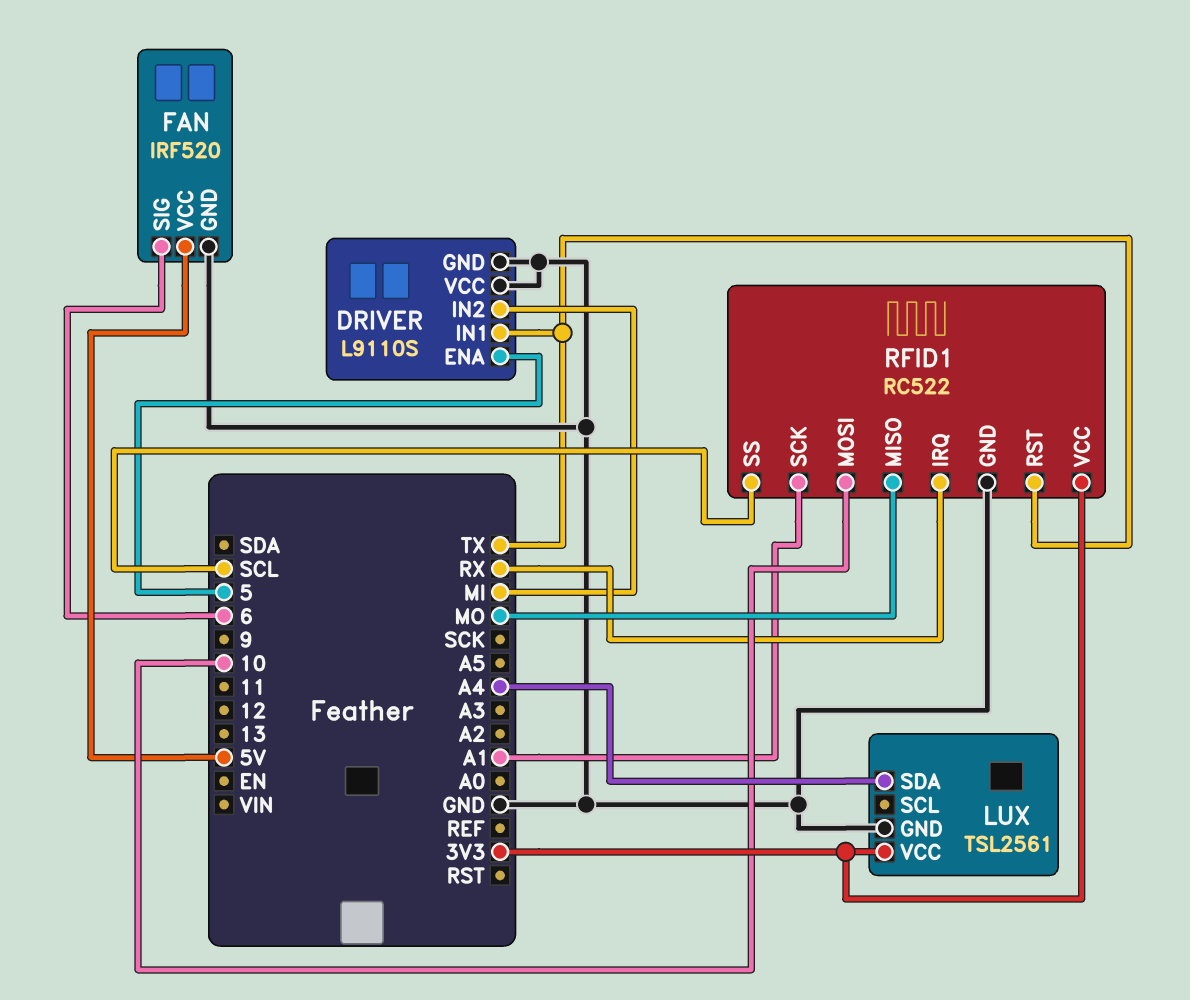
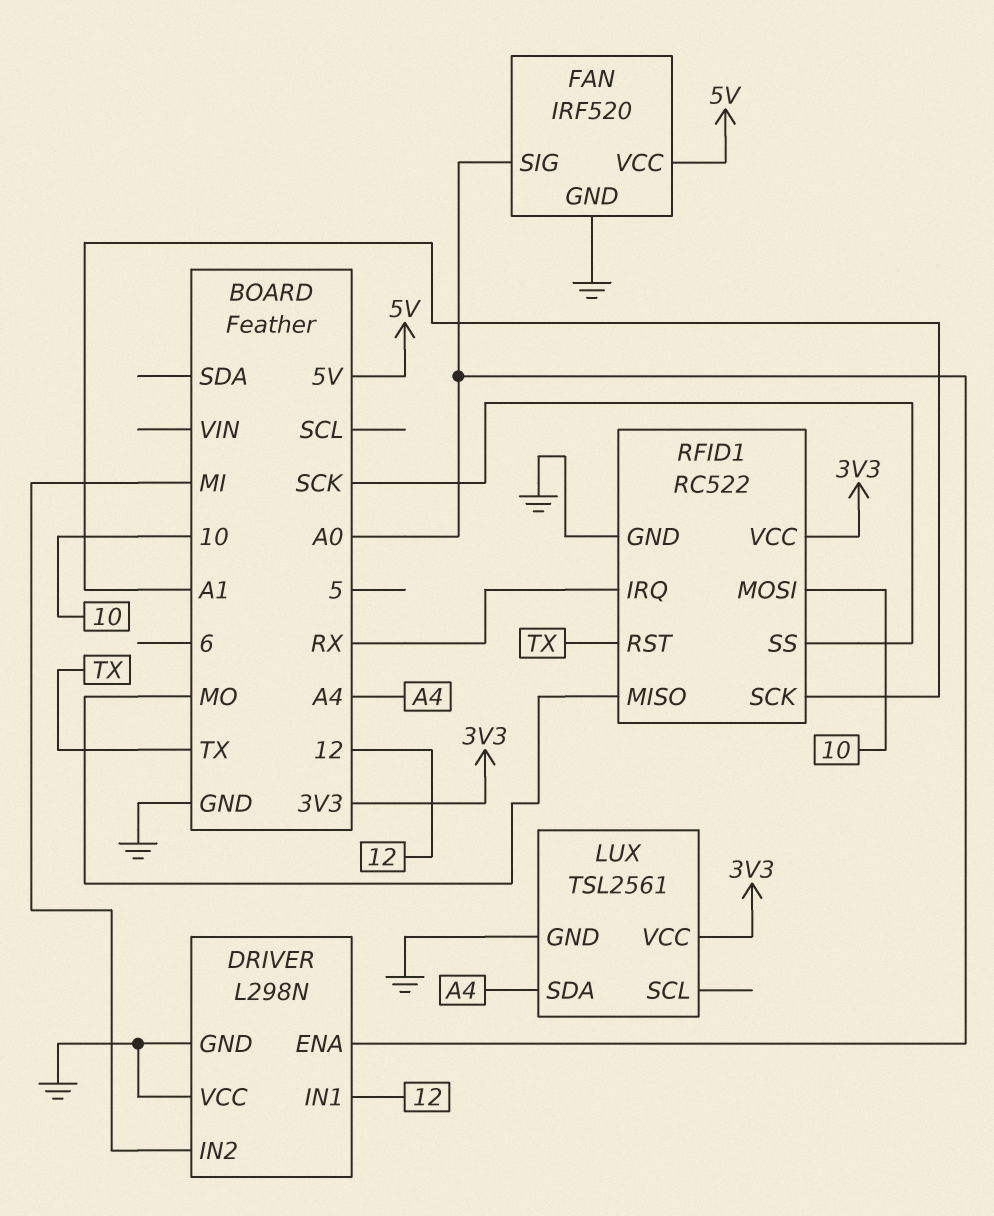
DRIVER: L9110S -> L298N
DRIVER pin ENA: 5 -> A0
DRIVER pin IN1: TX -> 12
FAN pin SIG: 6 -> A0
RFID1 pin SS: SCL -> SCK

